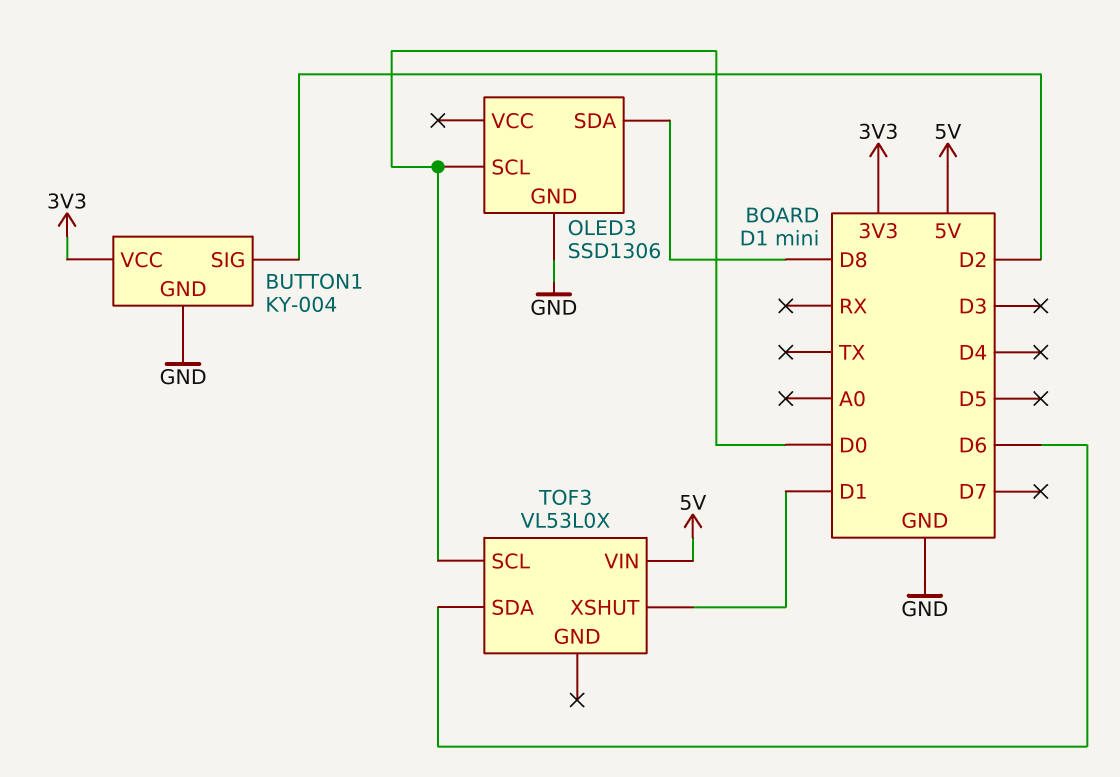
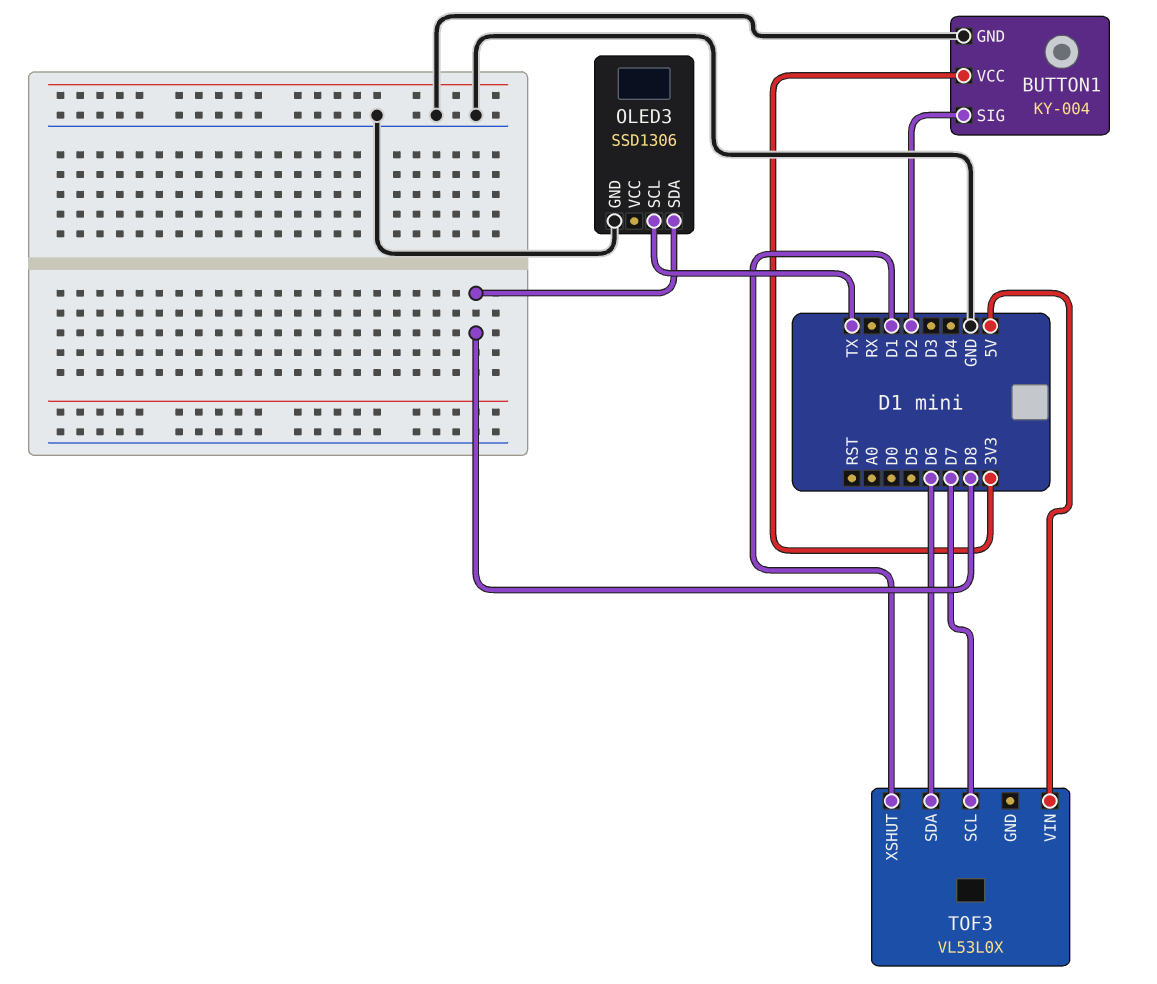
OLED3 pin SCL: D0 -> TX
TOF3 pin SCL: D0 -> D7

